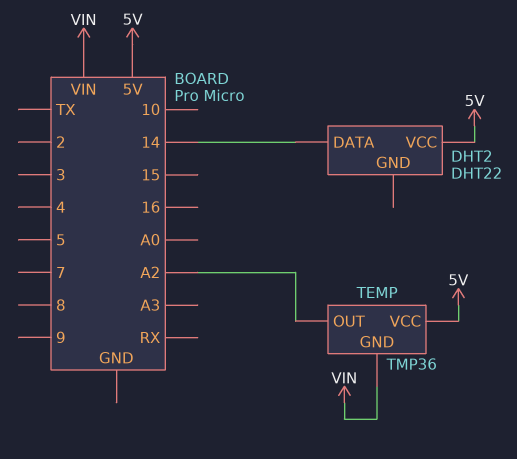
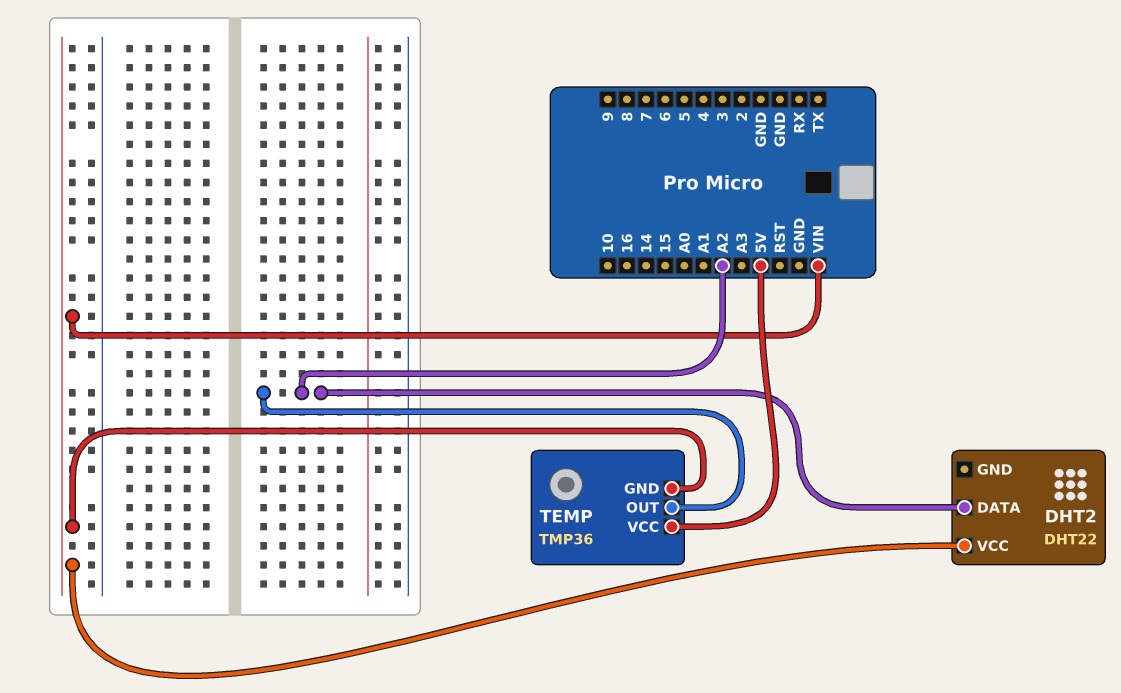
DHT2 pin DATA: 14 -> A2
DHT2 pin VCC: 5V -> VIN

